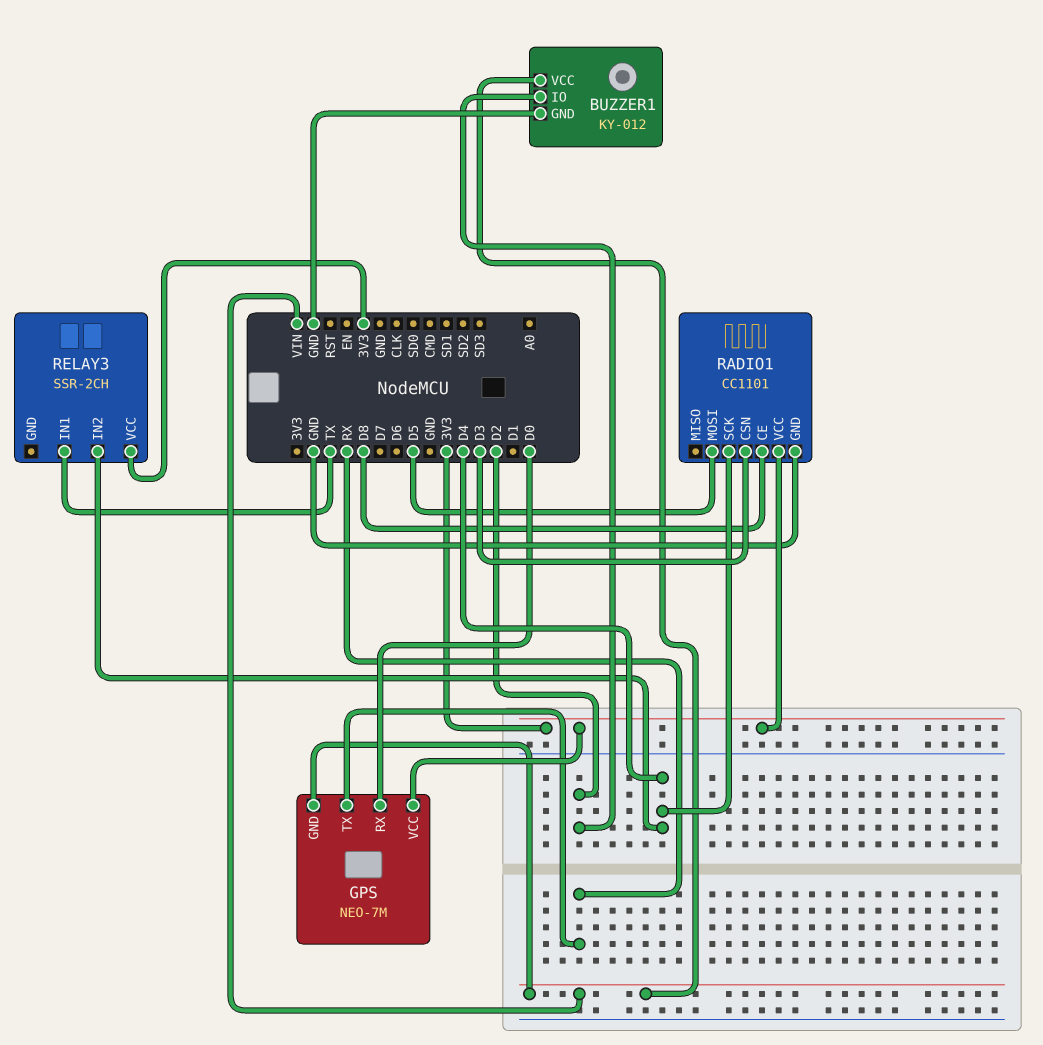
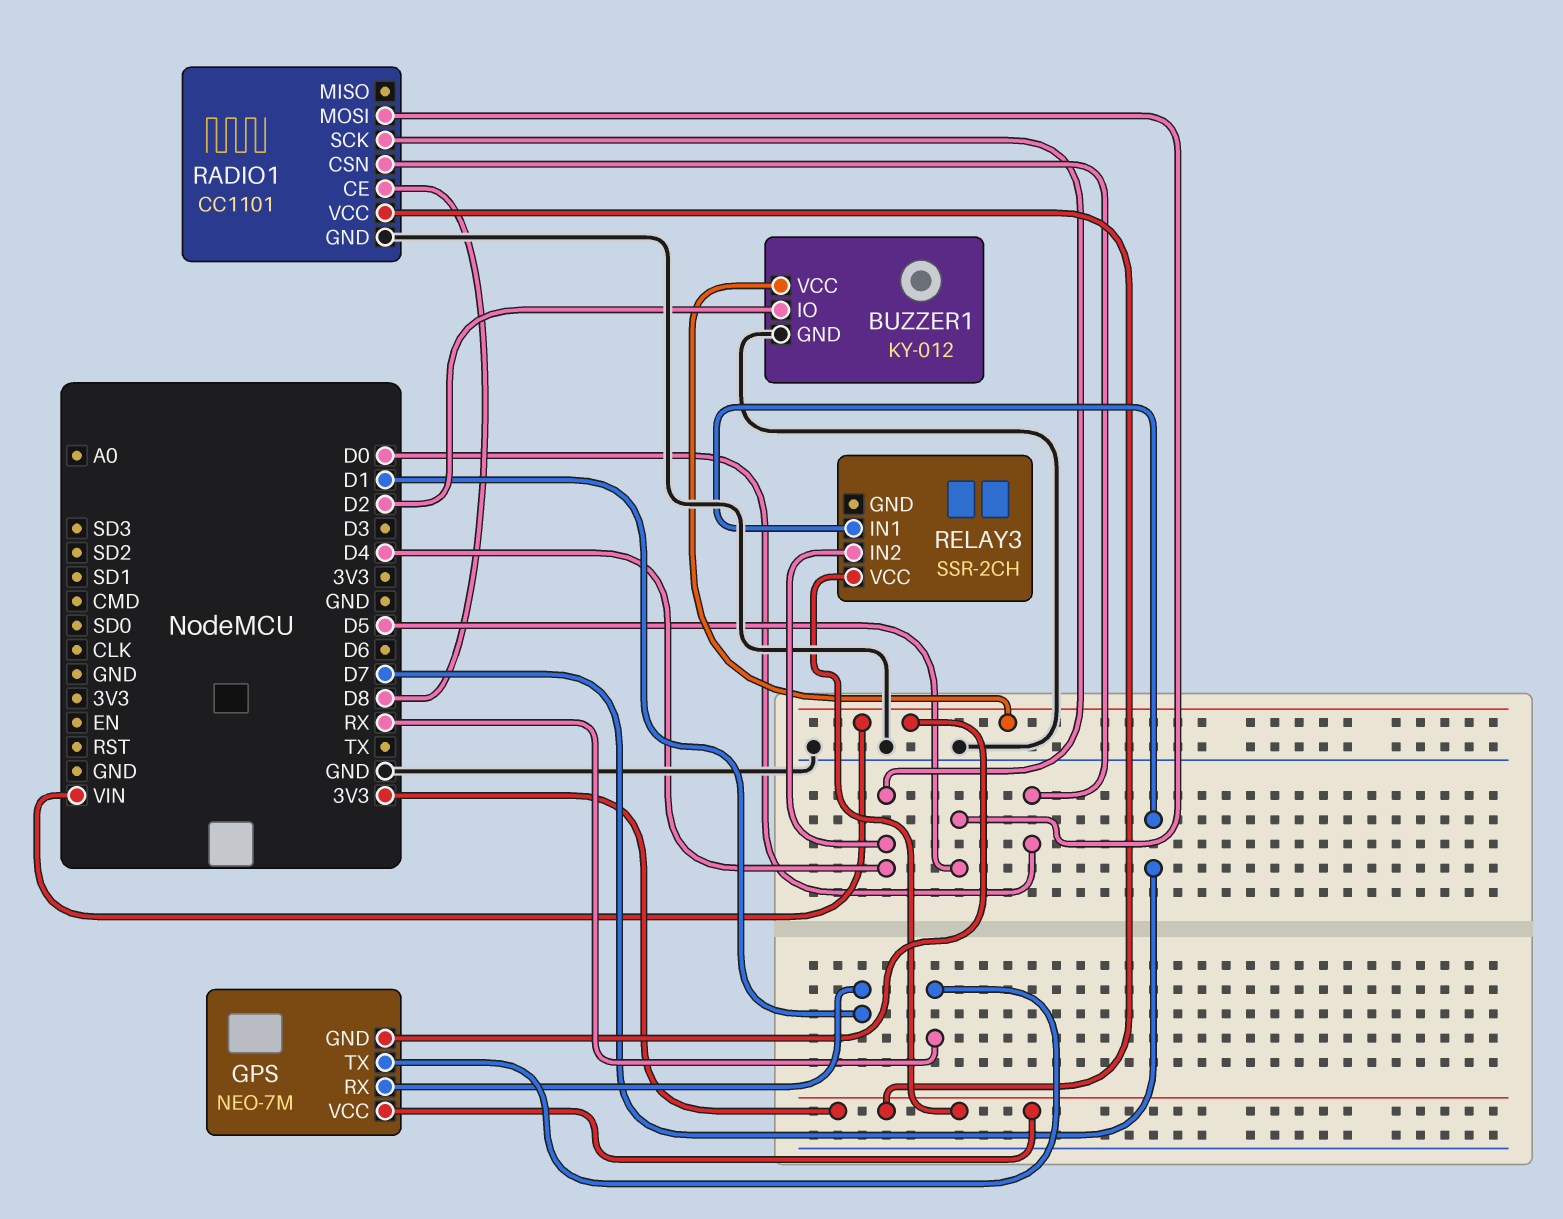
GPS pin RX: D0 -> D1
RADIO1 pin CSN: D3 -> D0
RELAY3 pin IN1: TX -> D7

